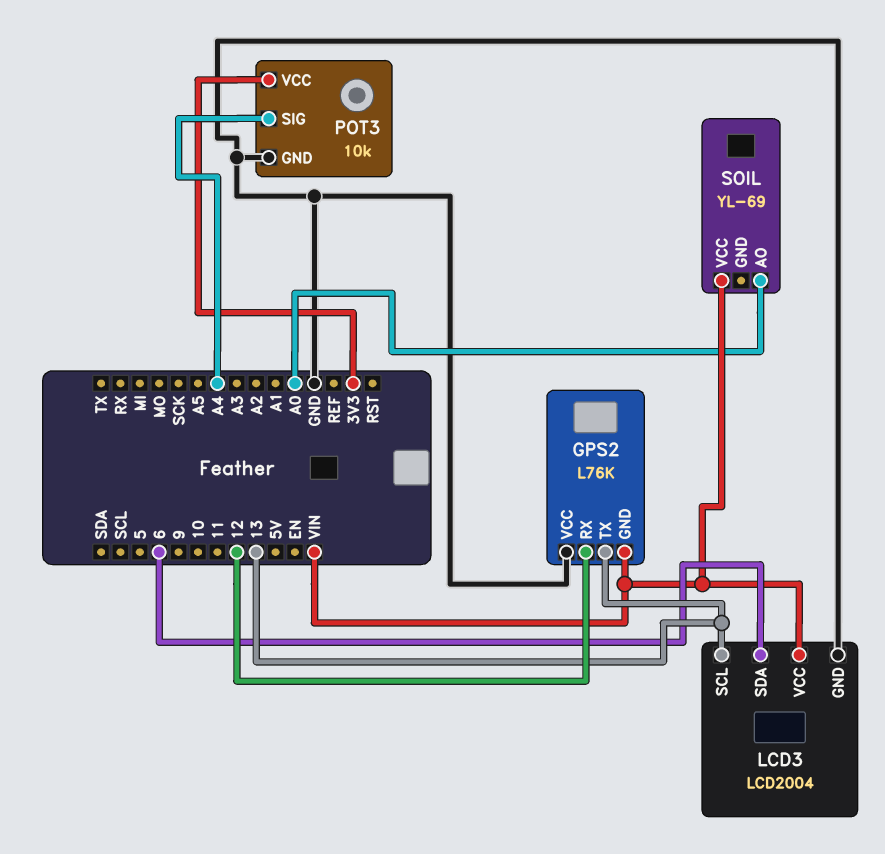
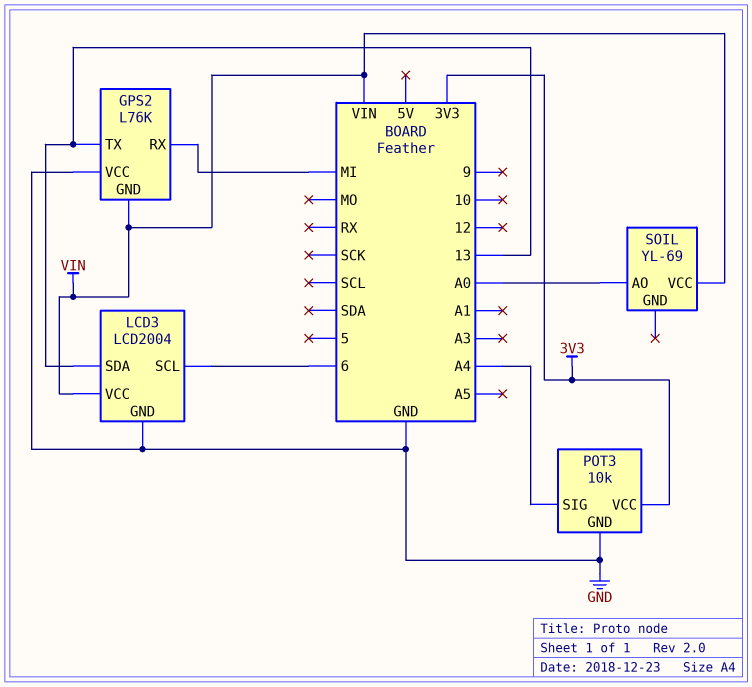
GPS2 pin RX: 12 -> MI
LCD3 pin SCL: 13 -> 6
LCD3 pin SDA: 6 -> 13

